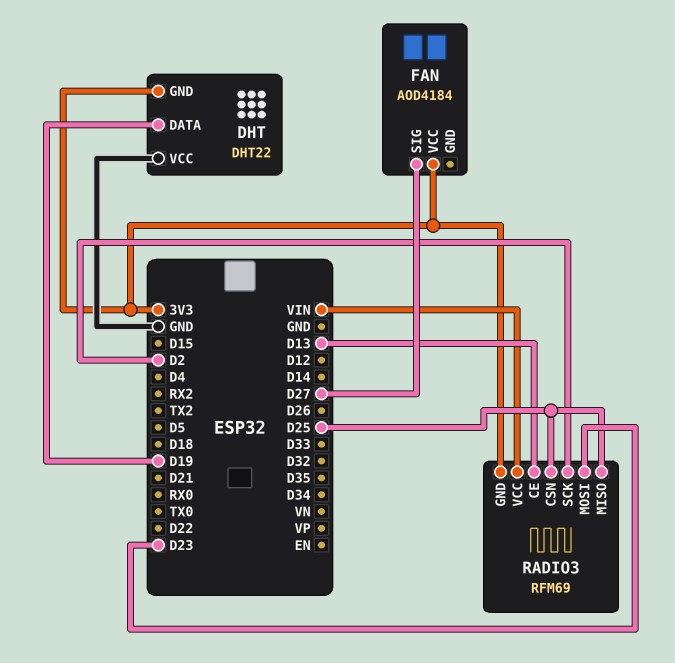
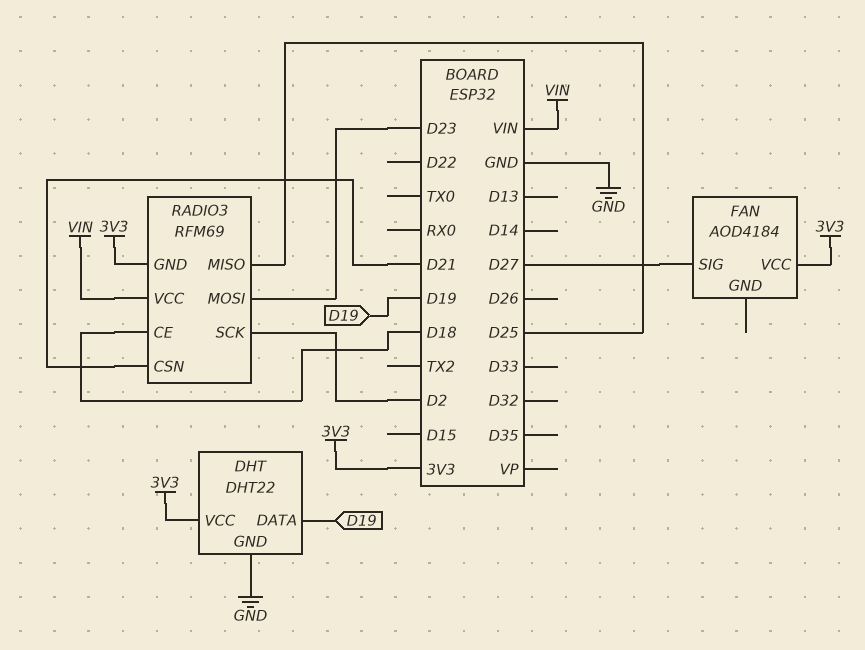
DHT pin GND: 3V3 -> GND
DHT pin VCC: GND -> 3V3
RADIO3 pin CE: D13 -> D18
RADIO3 pin CSN: D25 -> D21

